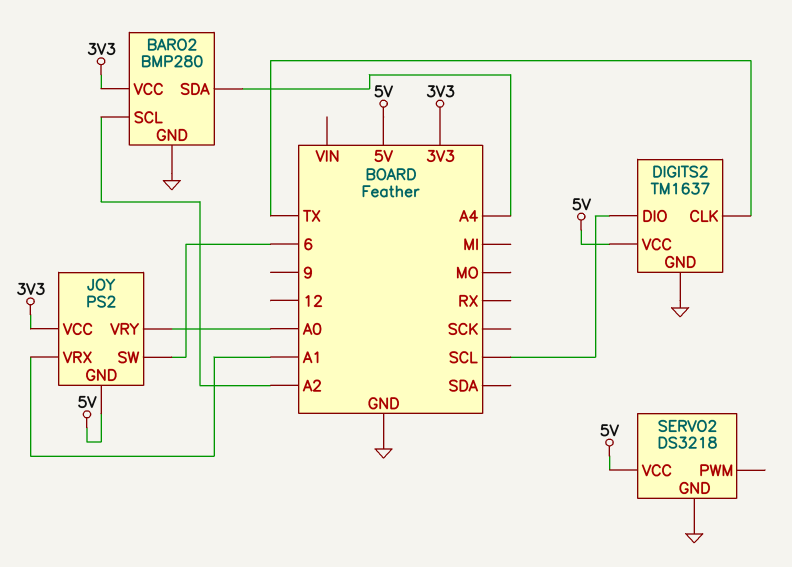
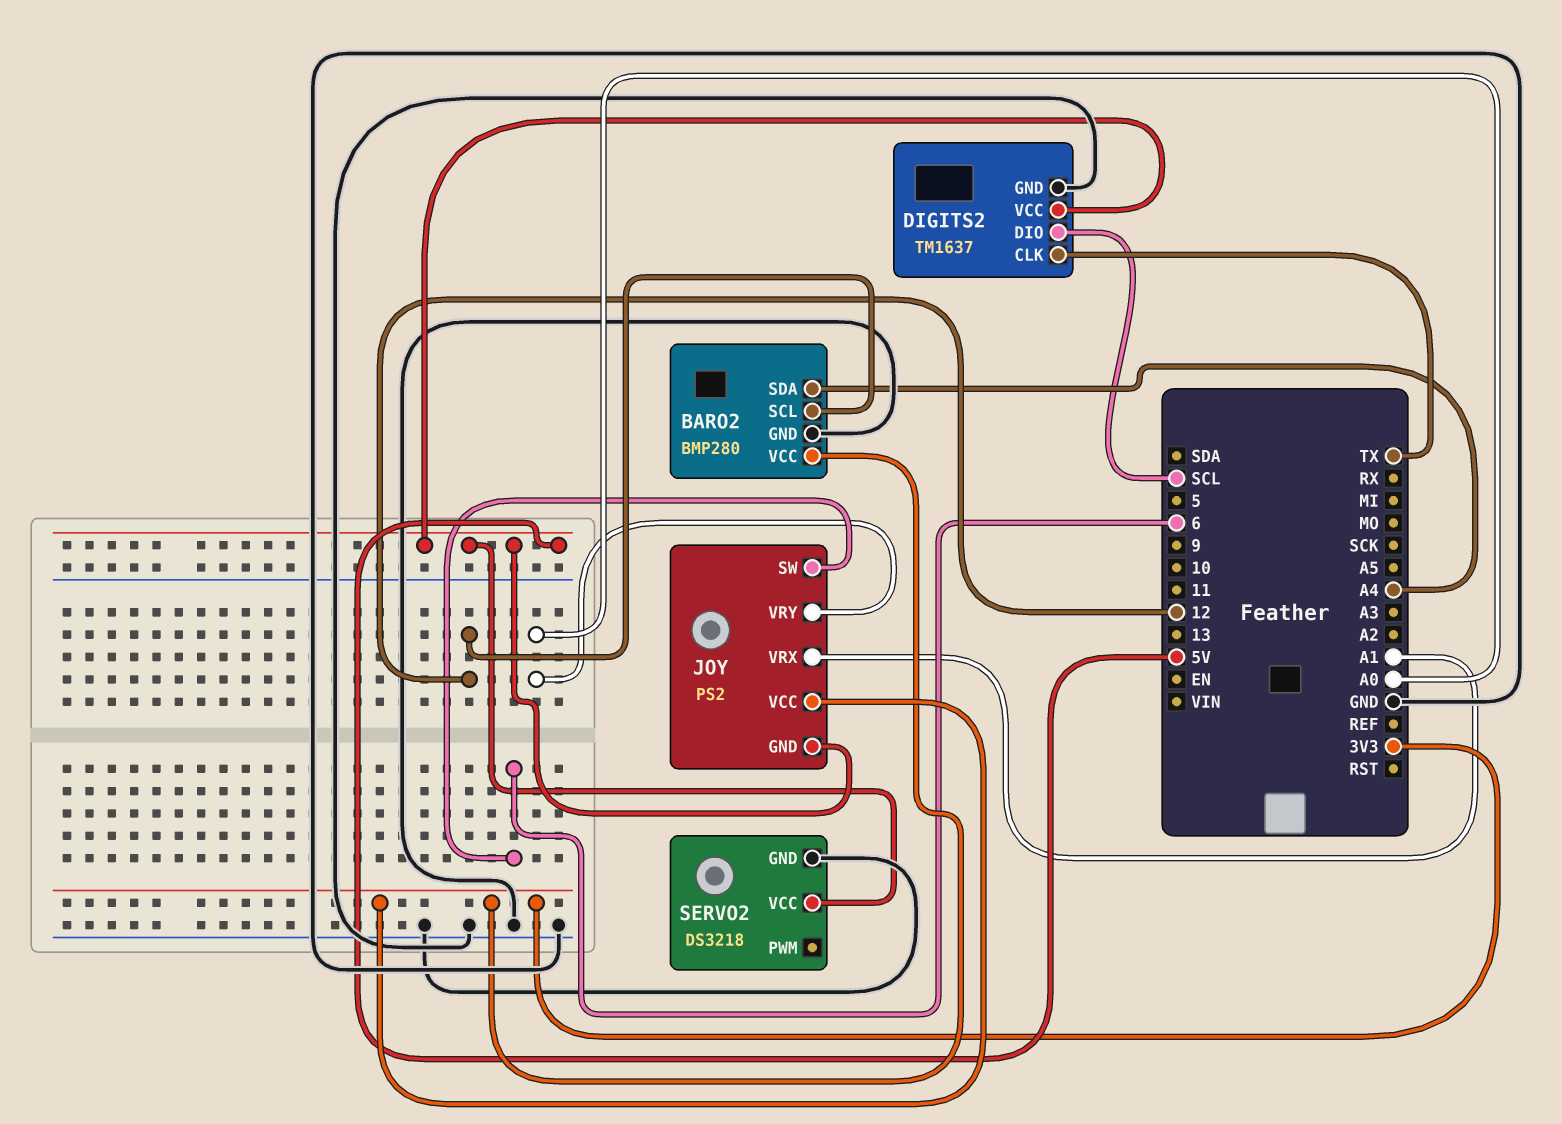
BARO2 pin SCL: A2 -> 12

